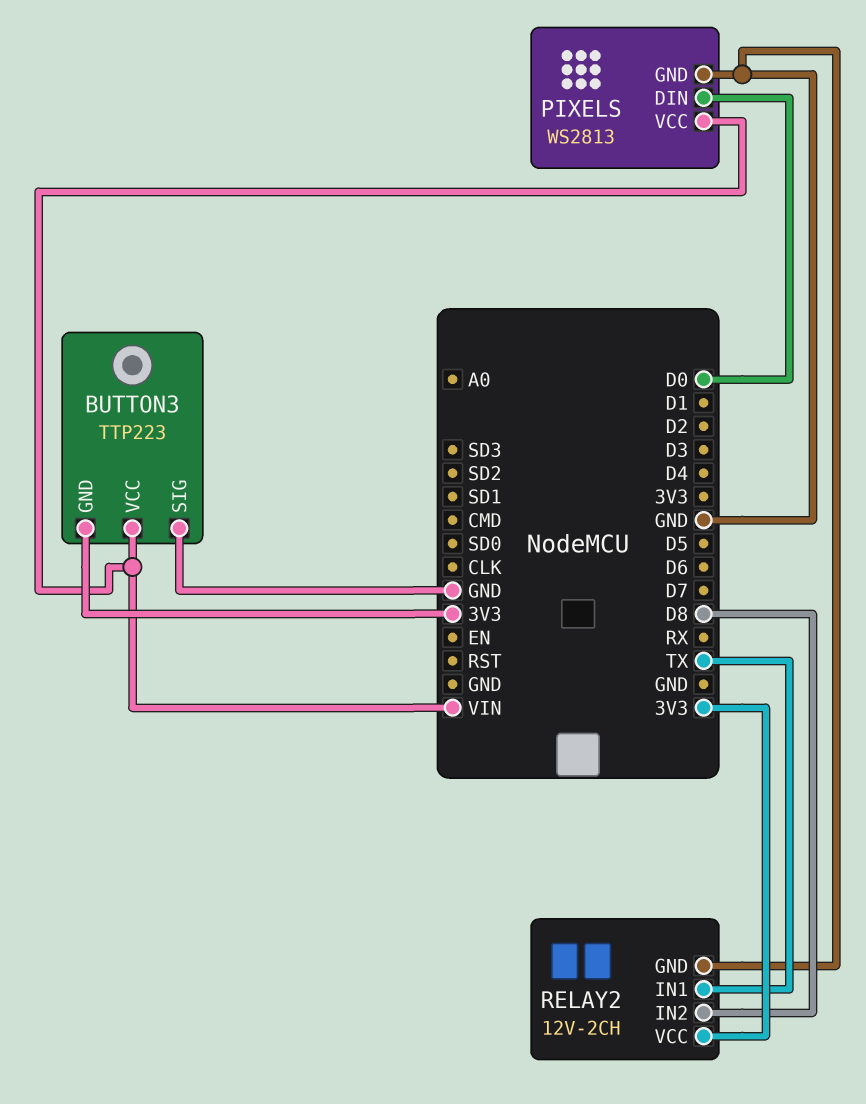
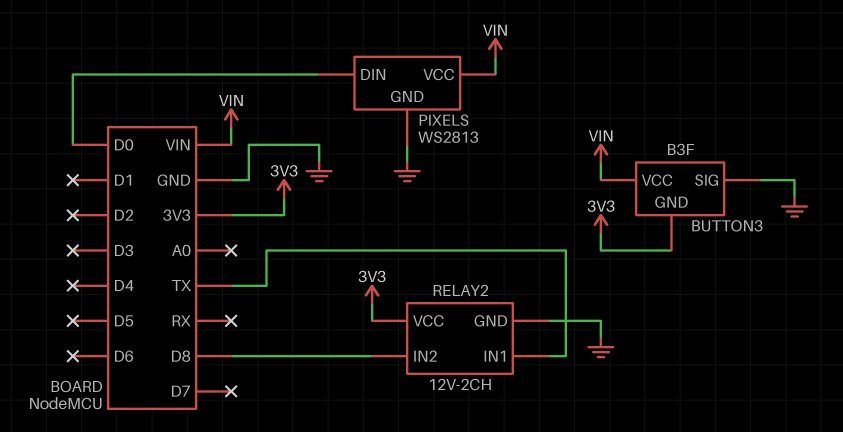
BUTTON3: TTP223 -> B3F

